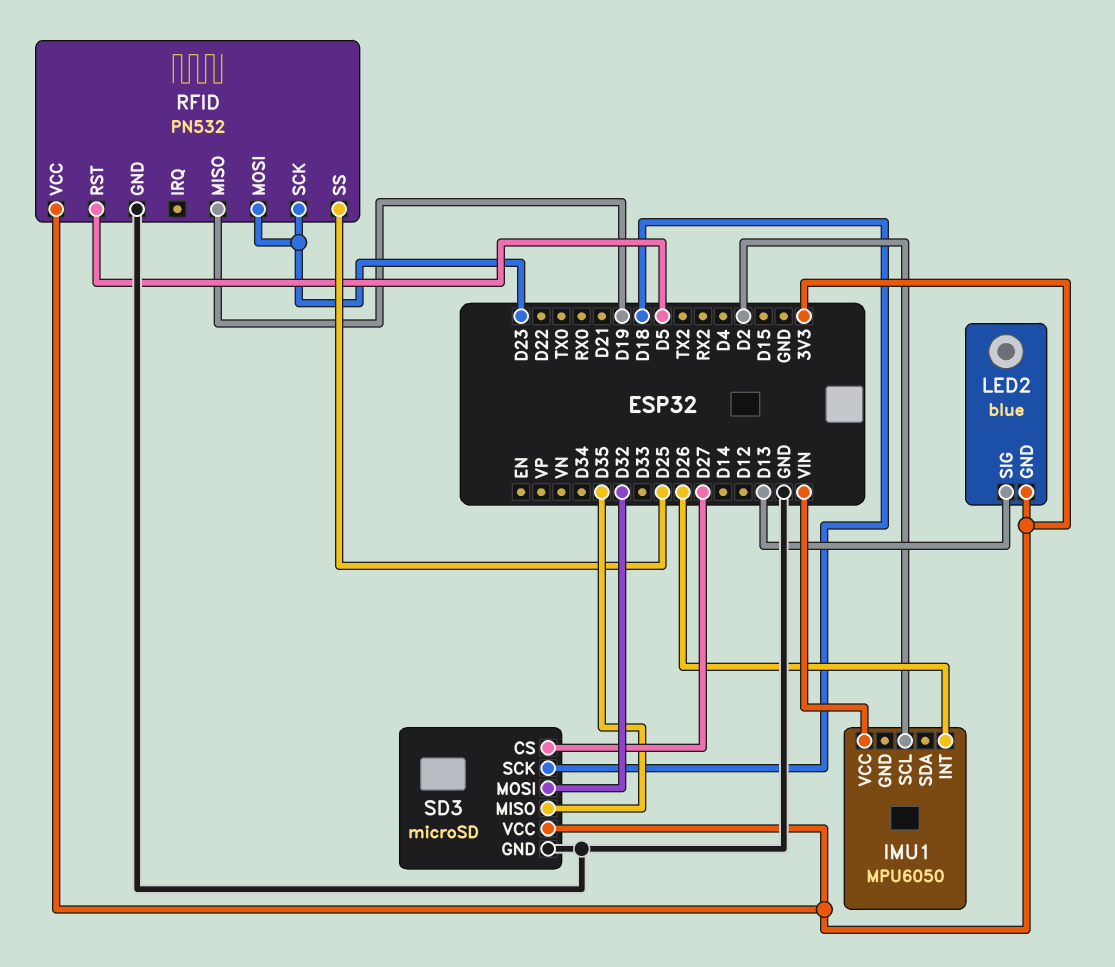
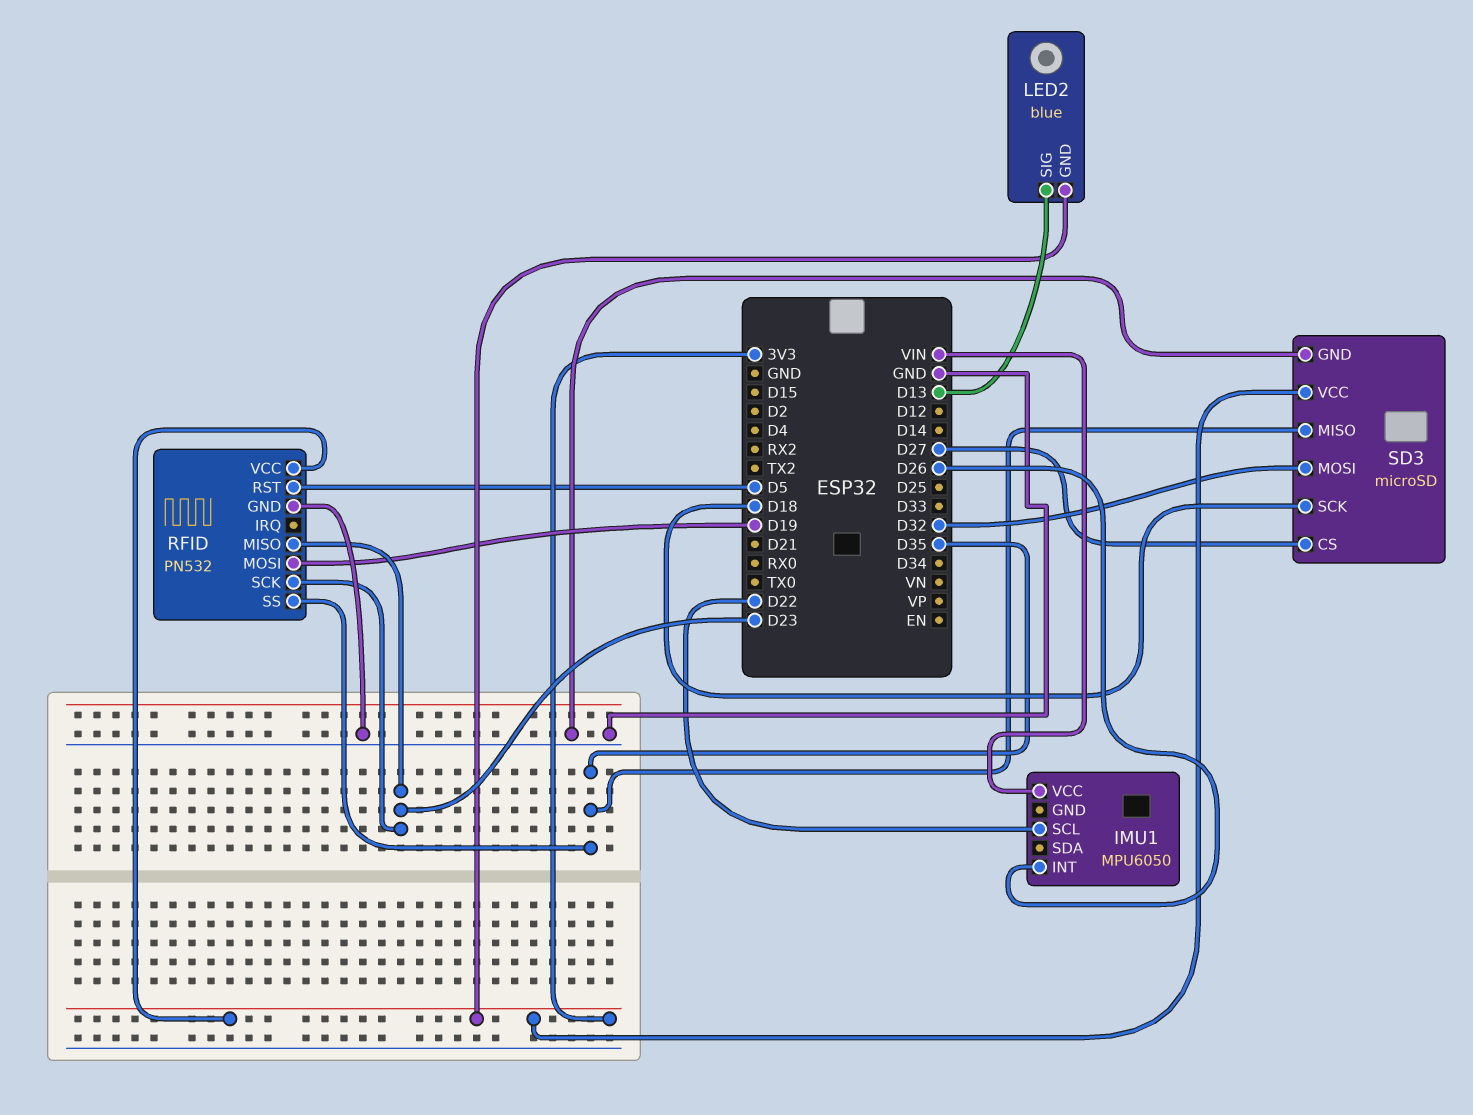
IMU1 pin SCL: D2 -> D22
RFID pin MISO: D19 -> D23
RFID pin MOSI: D23 -> D19
RFID pin SS: D25 -> D35

